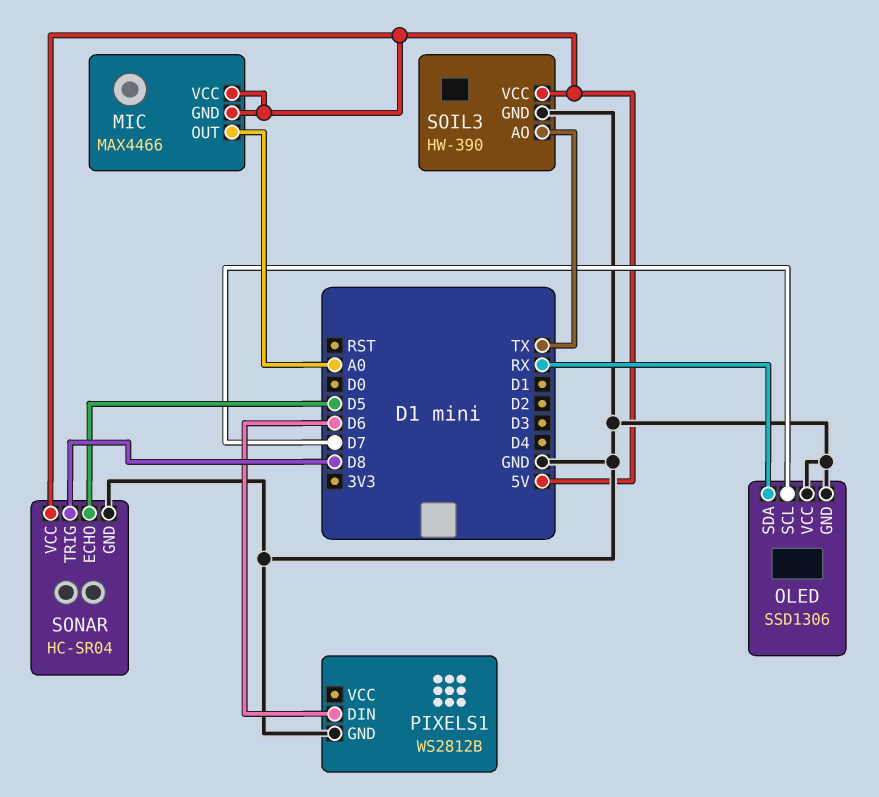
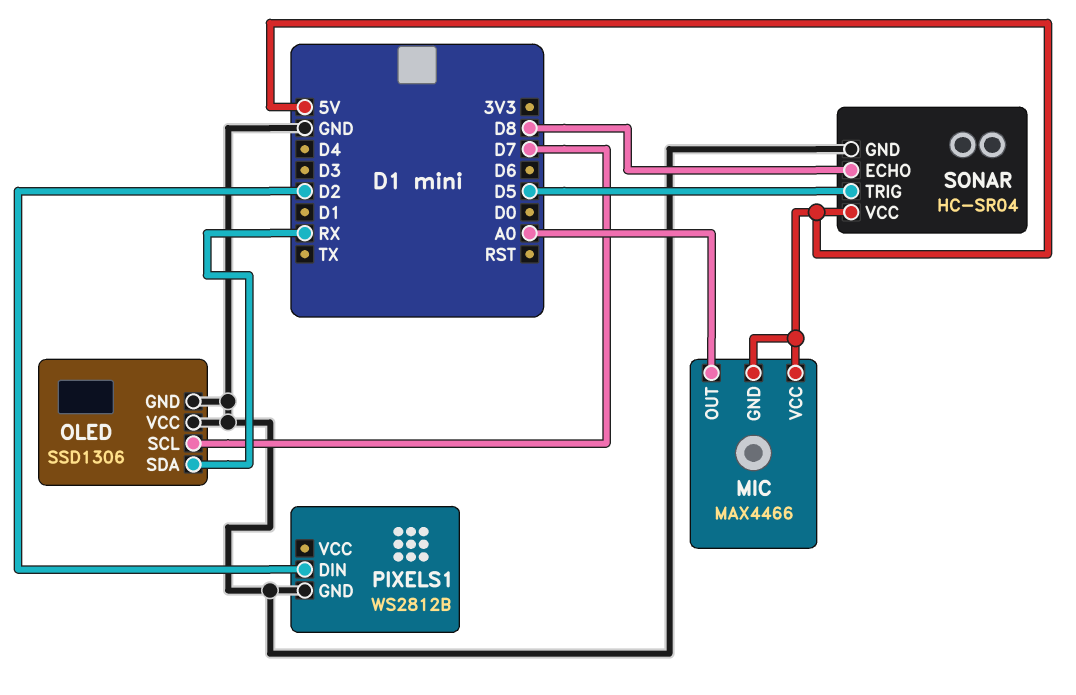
PIXELS1 pin DIN: D6 -> D2
SOIL3: HW-390 -> none
SOIL3 pin AO: TX -> none
SOIL3 pin GND: GND -> none
SOIL3 pin VCC: 5V -> none
SONAR pin ECHO: D5 -> D8
SONAR pin TRIG: D8 -> D5

